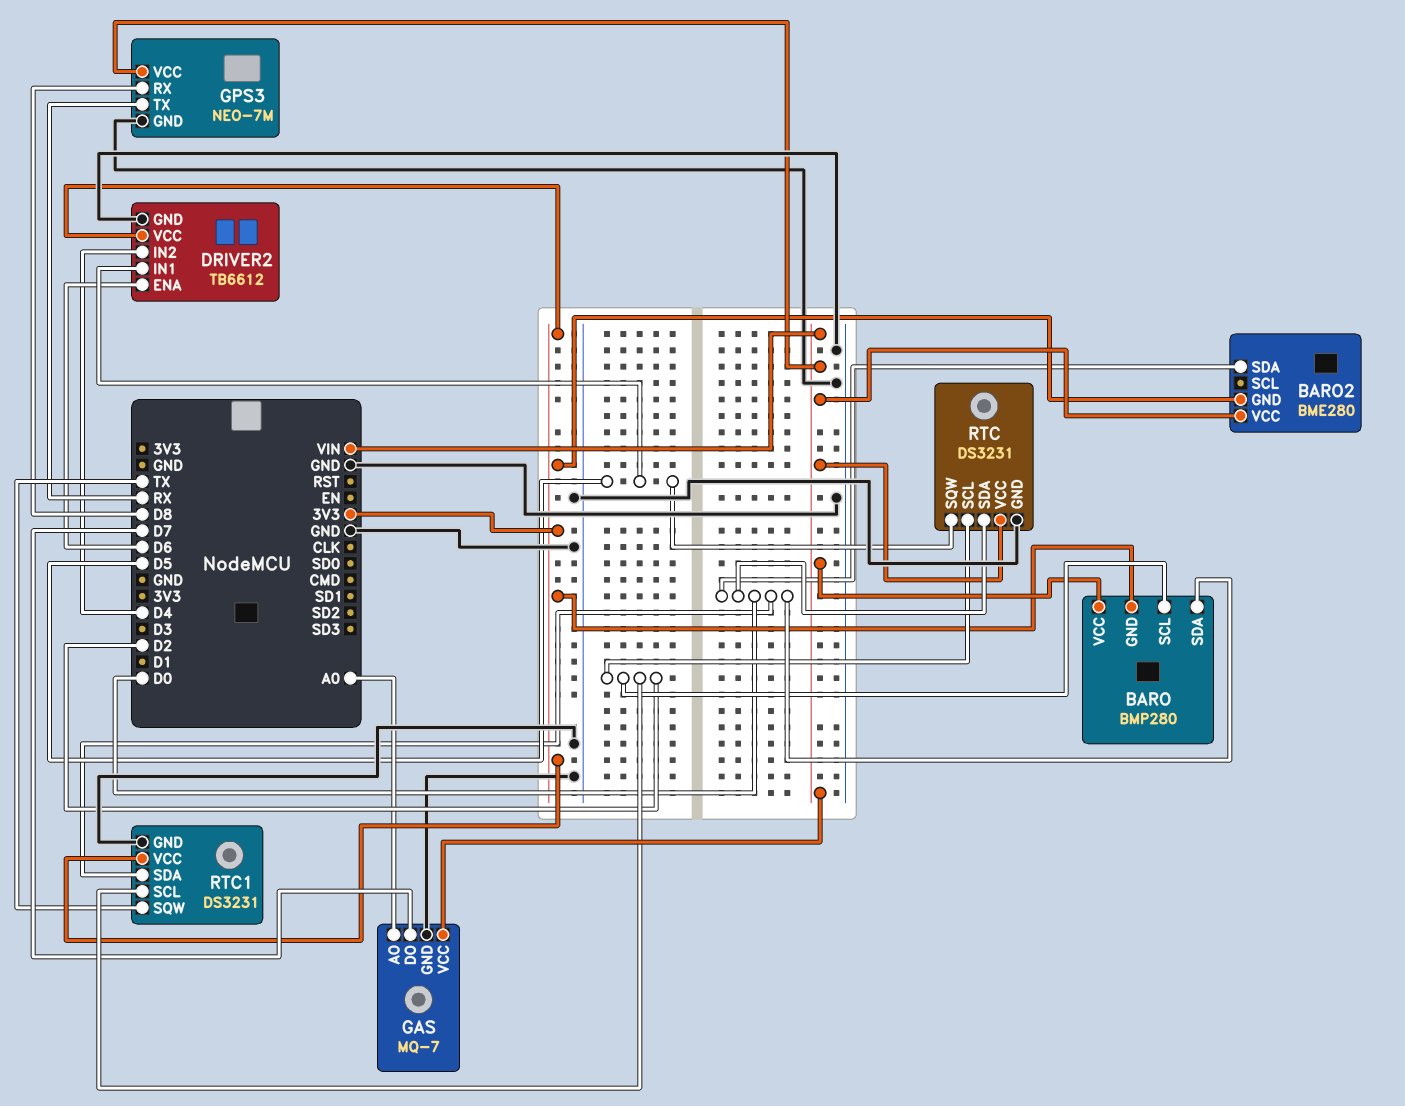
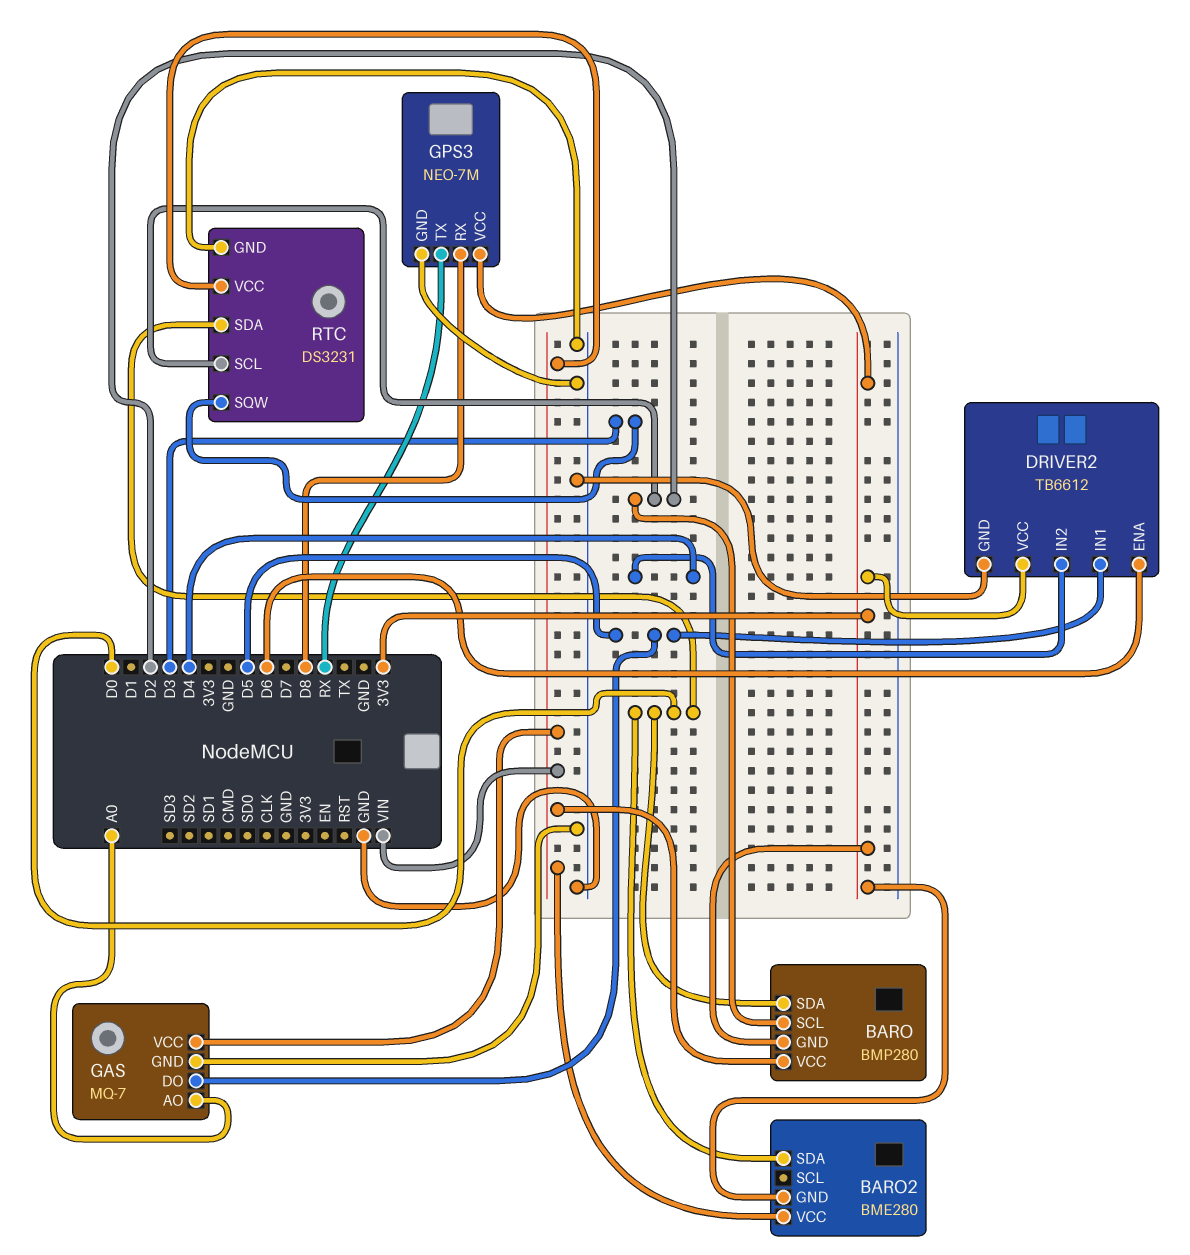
GAS pin DO: D7 -> D5
GPS3 pin VCC: VIN -> 3V3
RTC pin SQW: D5 -> D3
RTC1: DS3231 -> none
RTC1 pin GND: GND -> none
RTC1 pin SCL: D2 -> none
RTC1 pin SDA: D0 -> none
RTC1 pin SQW: TX -> none
RTC1 pin VCC: 3V3 -> none

